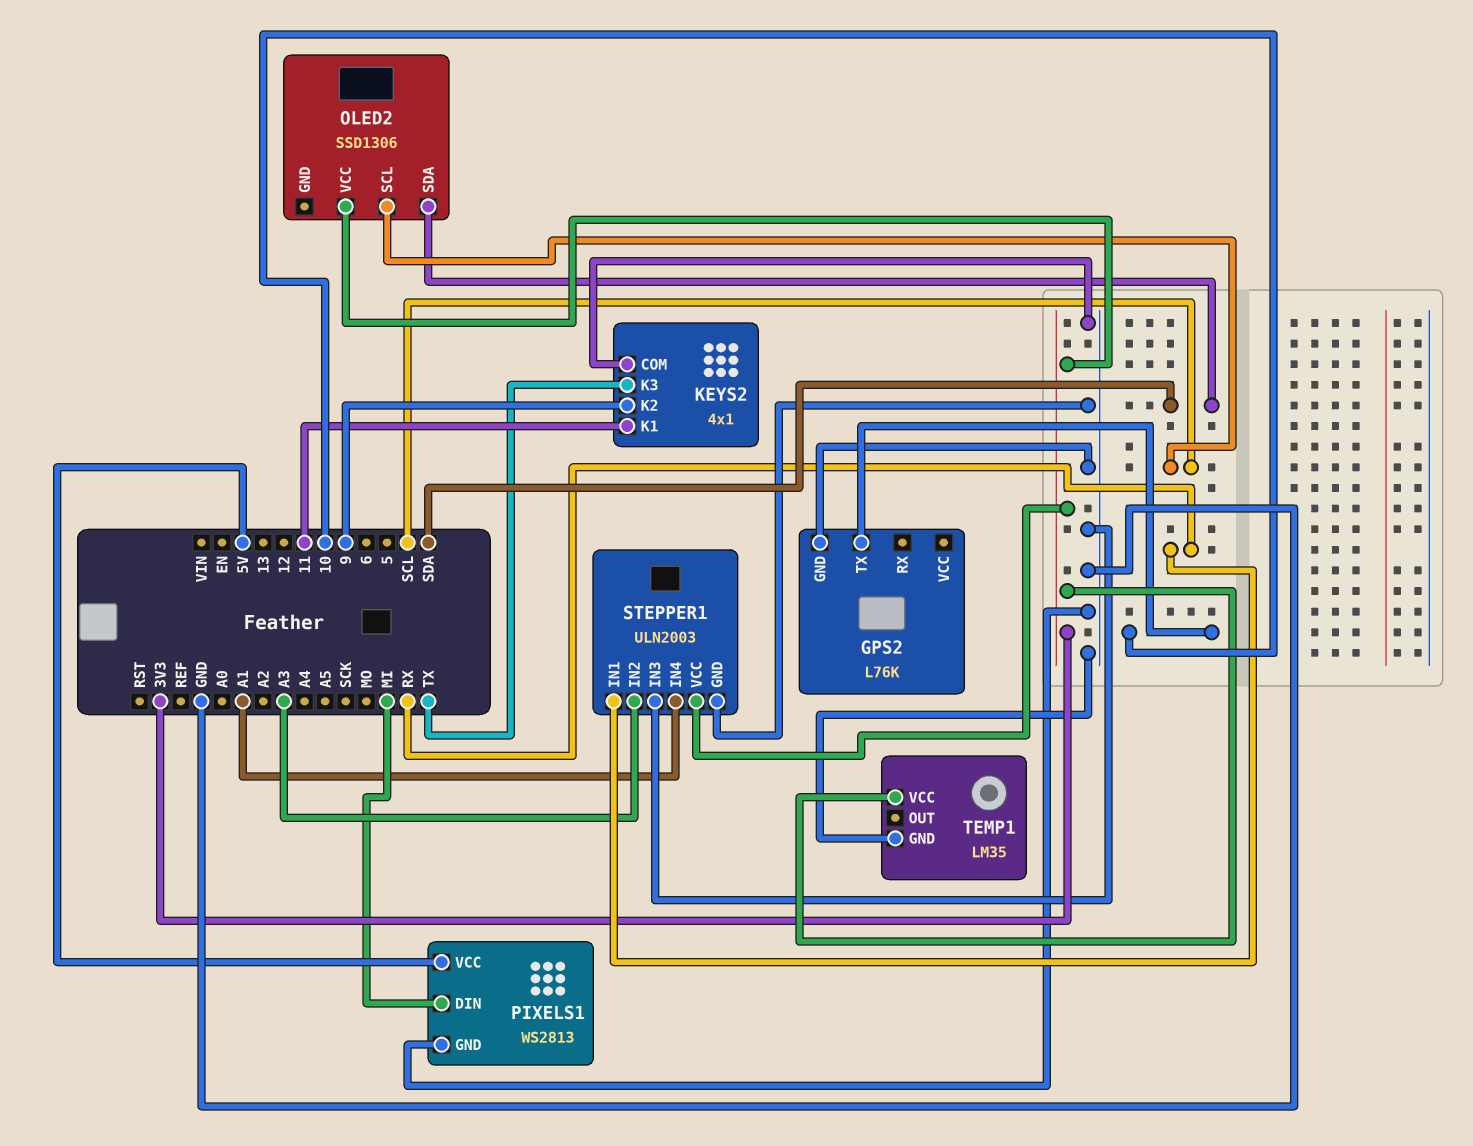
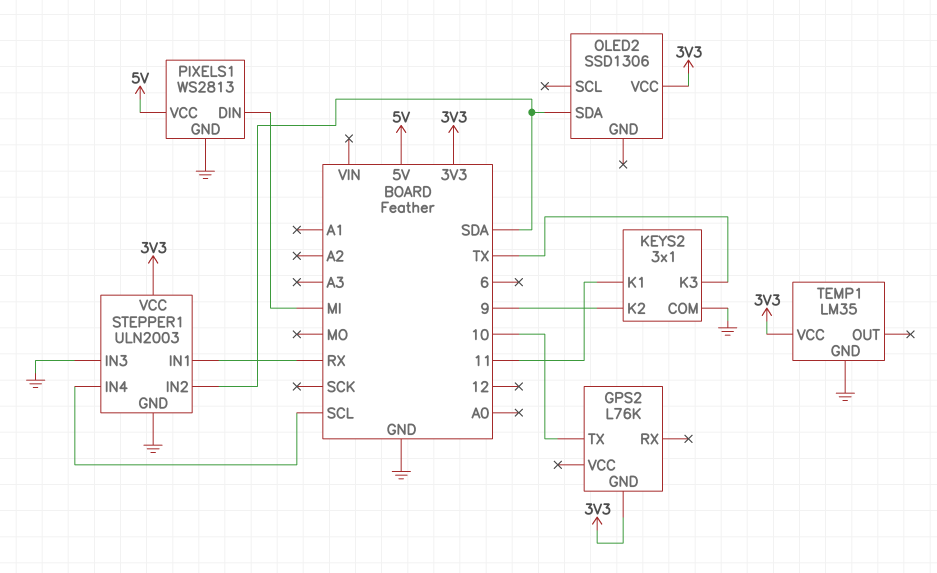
GPS2 pin GND: GND -> 3V3
KEYS2: 4x1 -> 3x1
OLED2 pin SCL: SCL -> none
STEPPER1 pin IN2: A3 -> SDA
STEPPER1 pin IN4: A1 -> SCL

